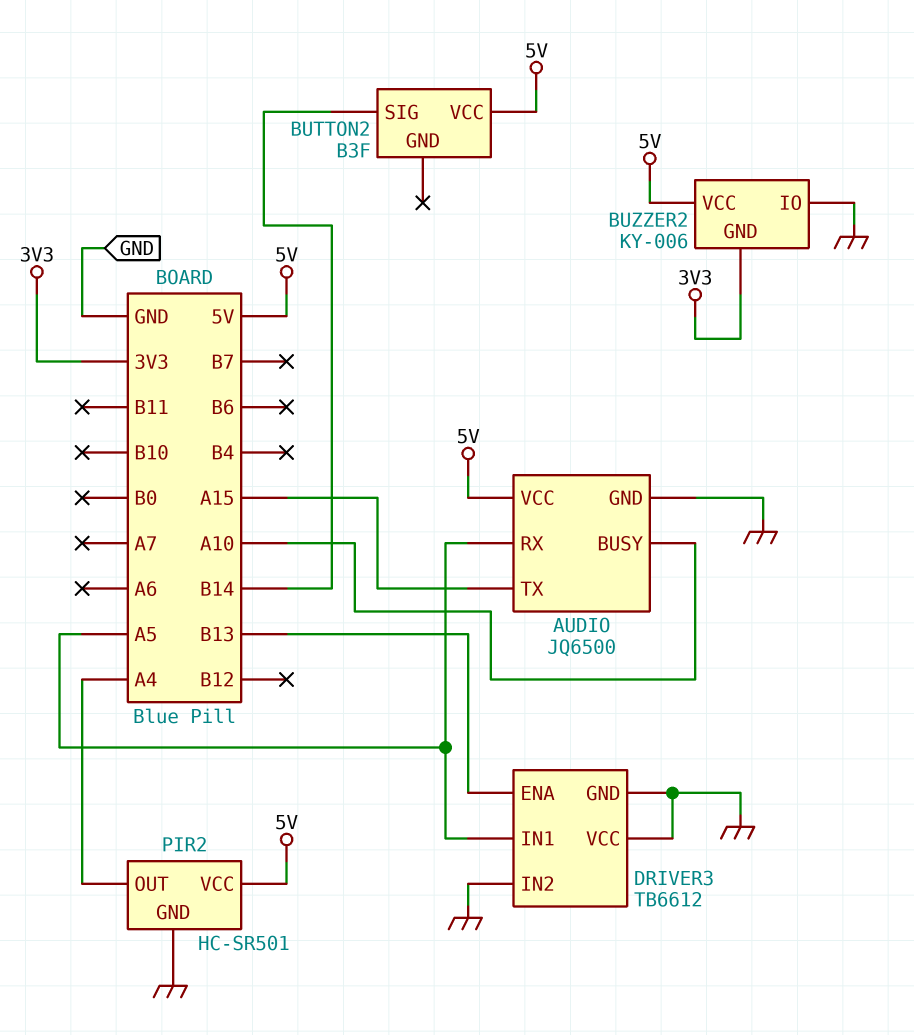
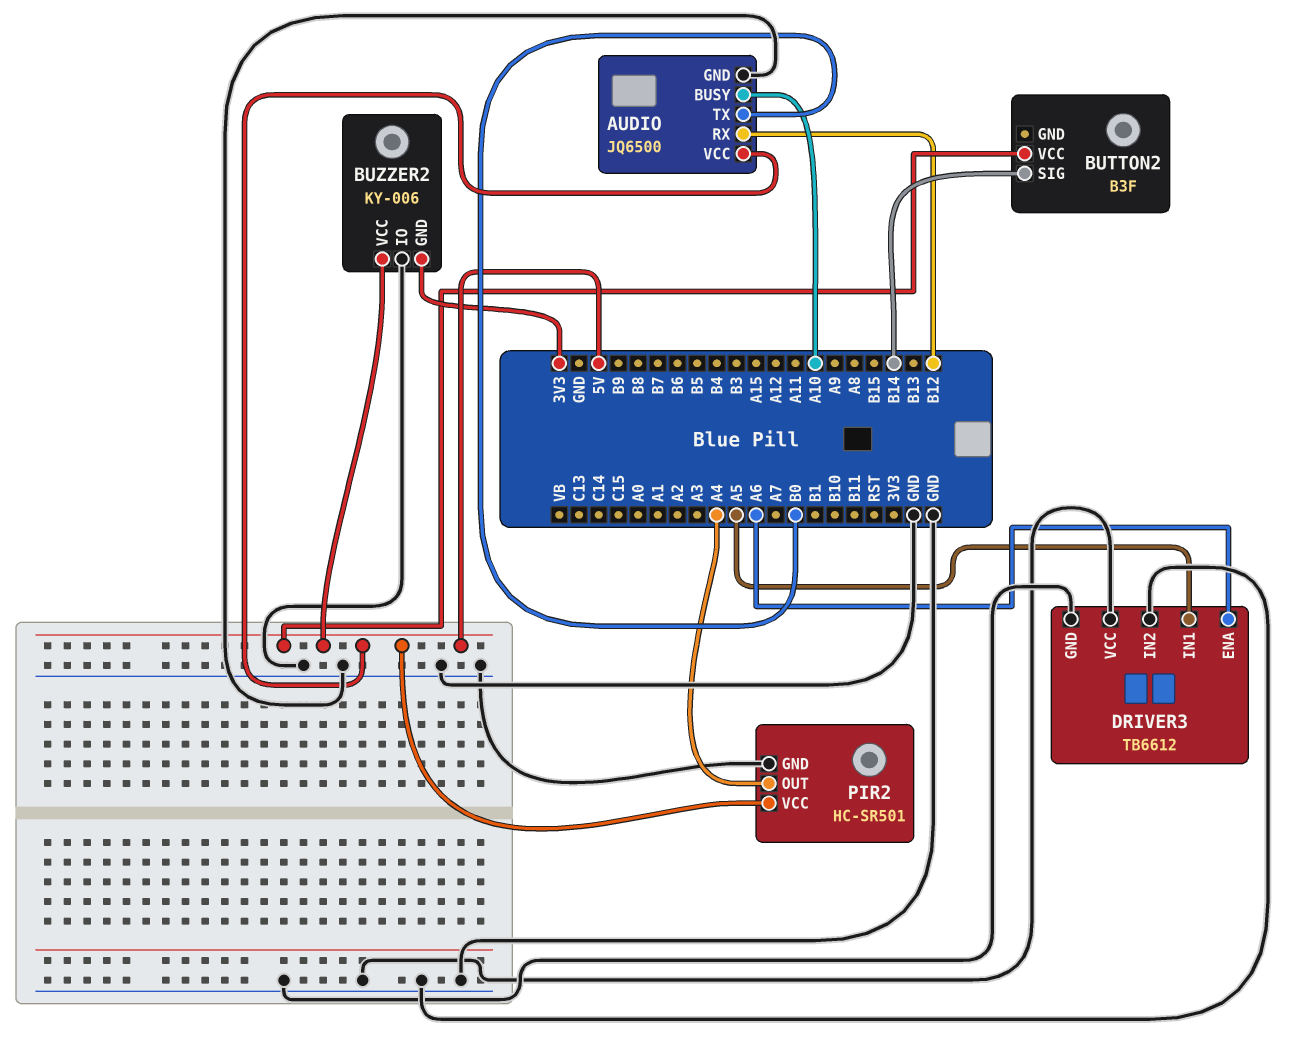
AUDIO pin RX: A5 -> B12
AUDIO pin TX: A15 -> B0
DRIVER3 pin ENA: B13 -> A6

